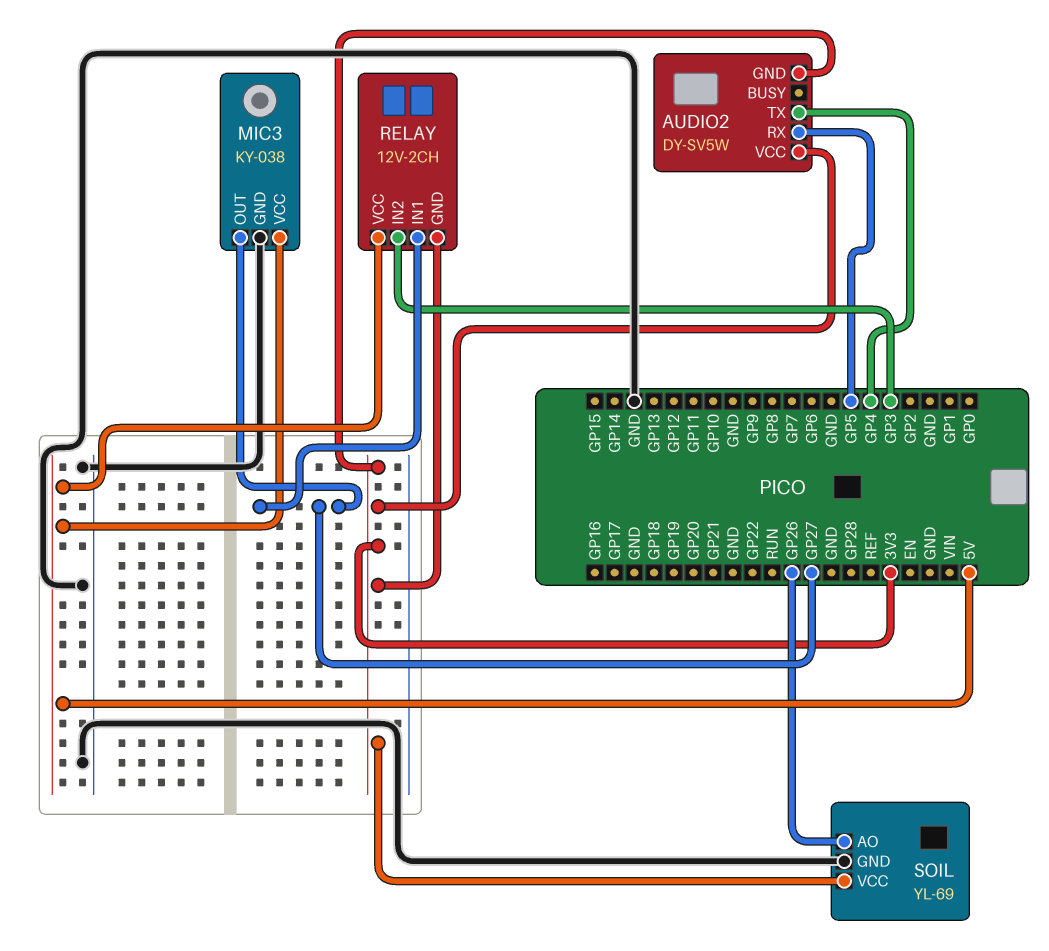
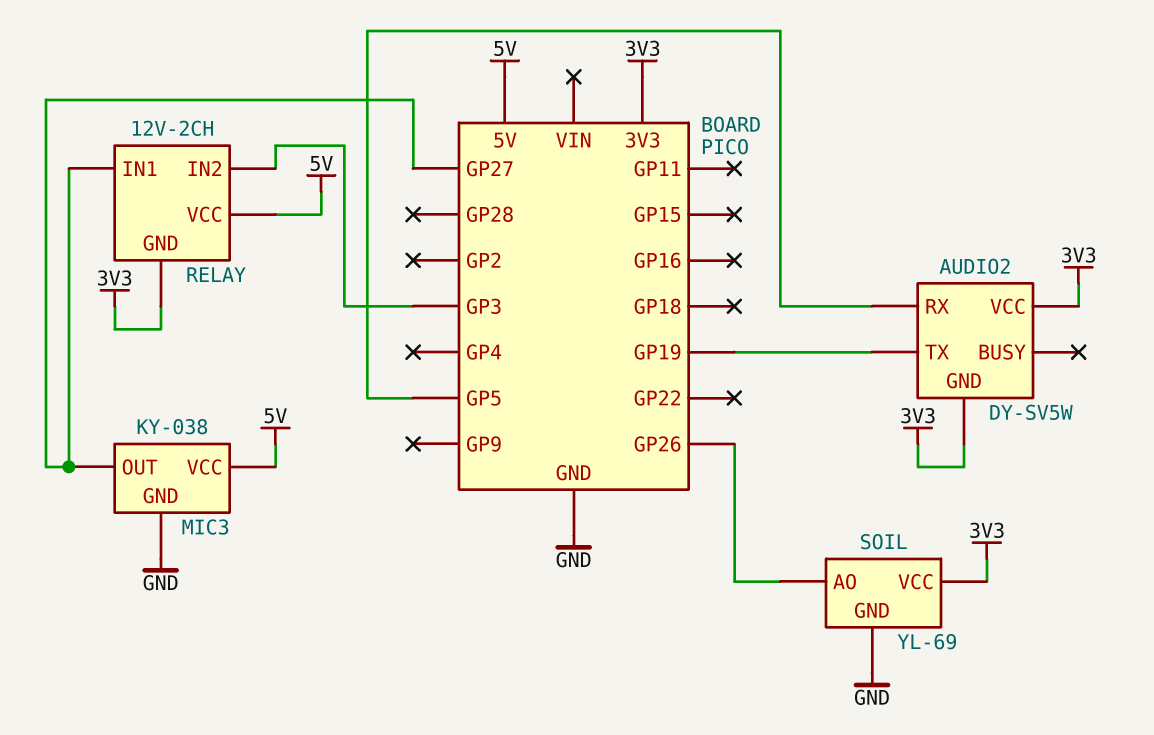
AUDIO2 pin TX: GP4 -> GP19

